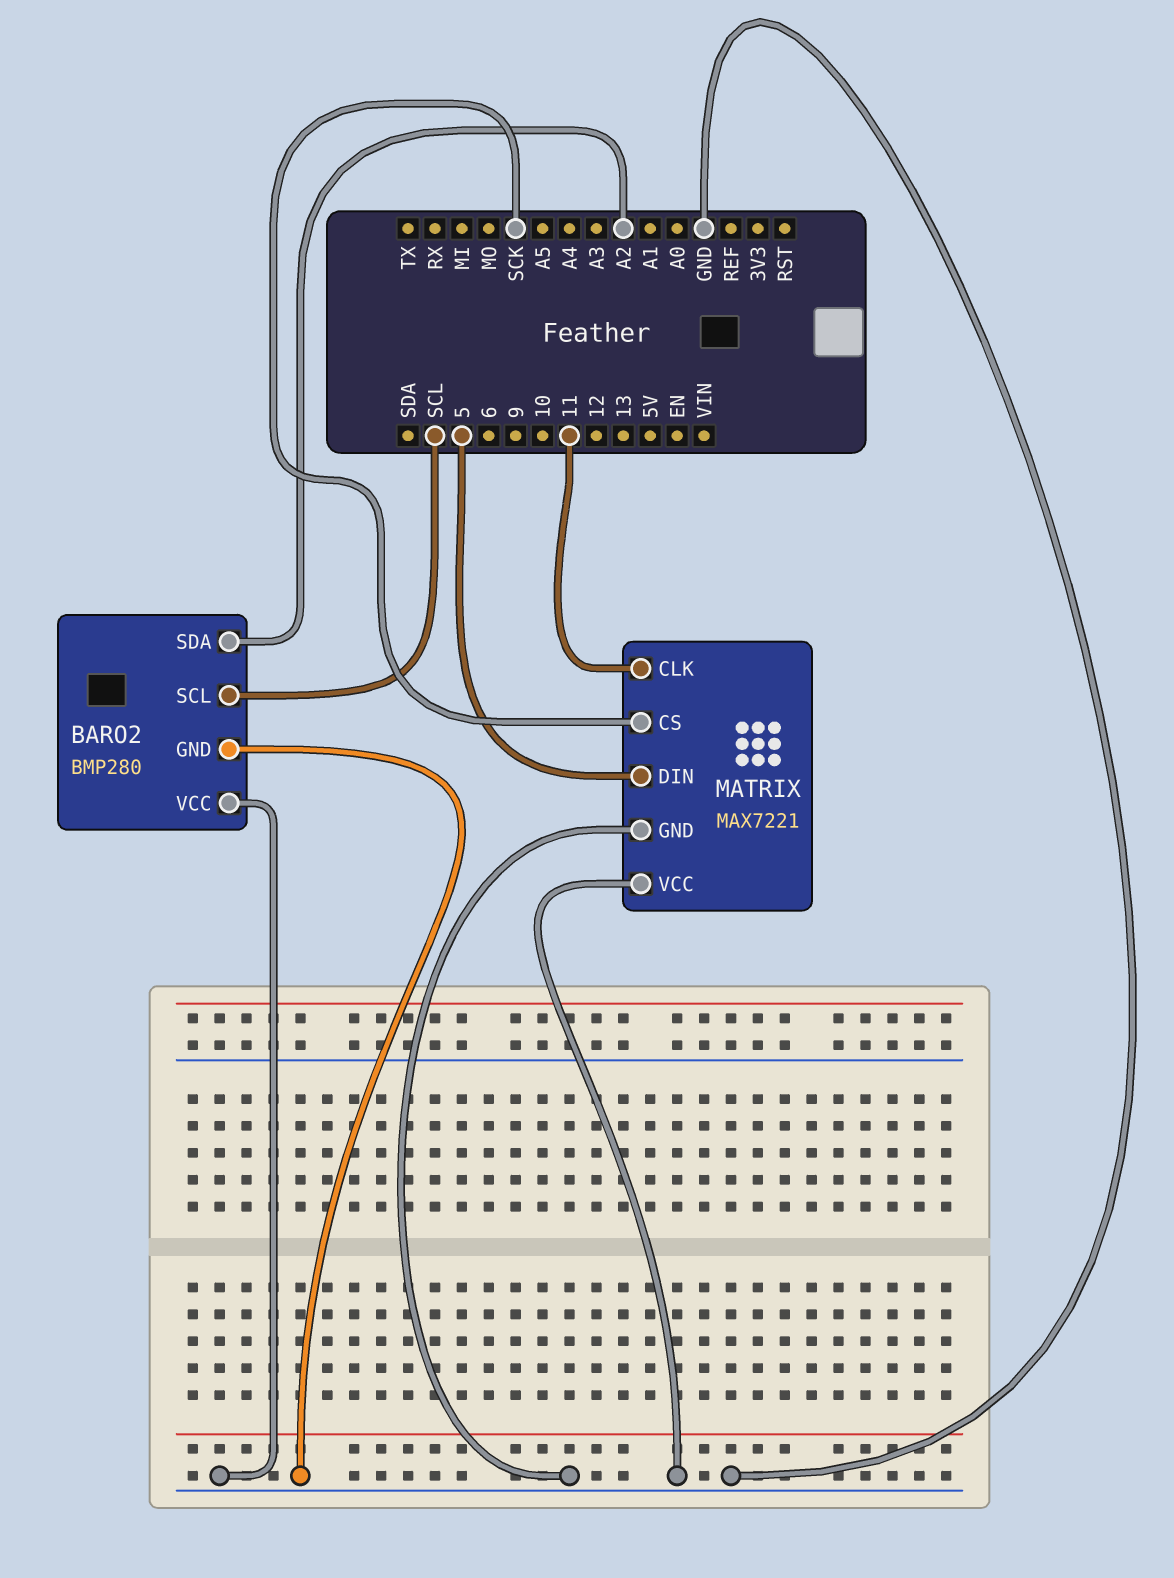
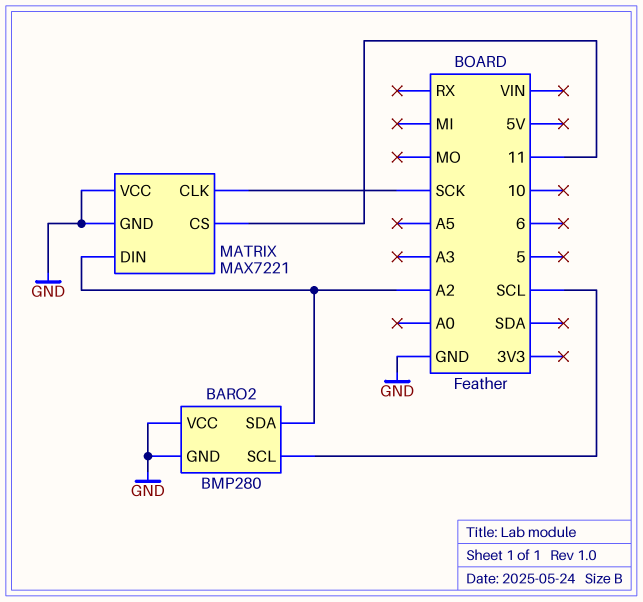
MATRIX pin CLK: 11 -> SCK
MATRIX pin CS: SCK -> 11
MATRIX pin DIN: 5 -> A2

